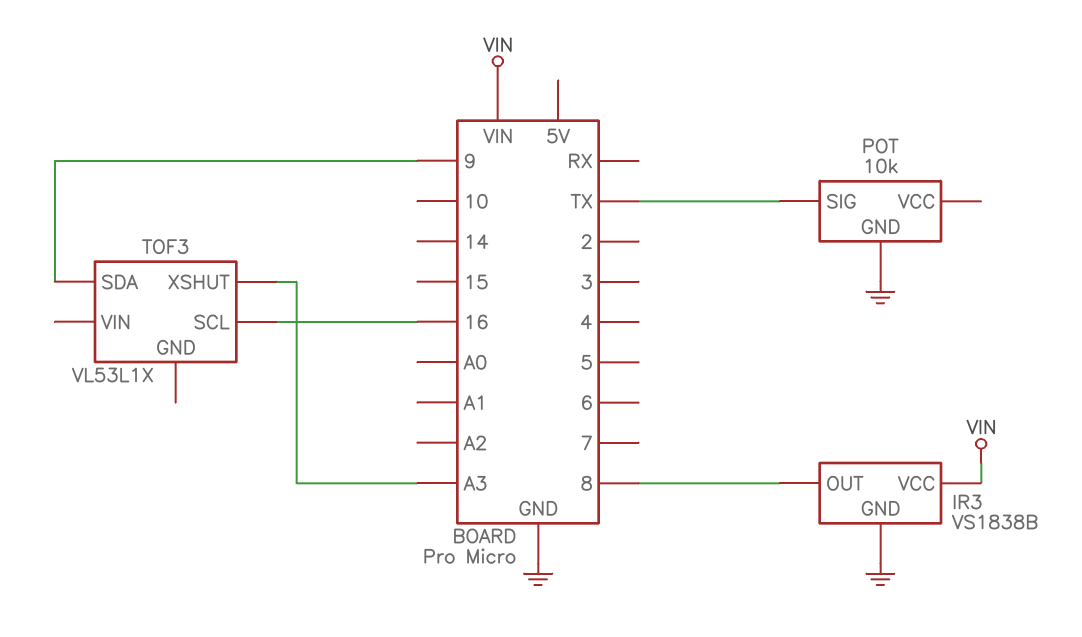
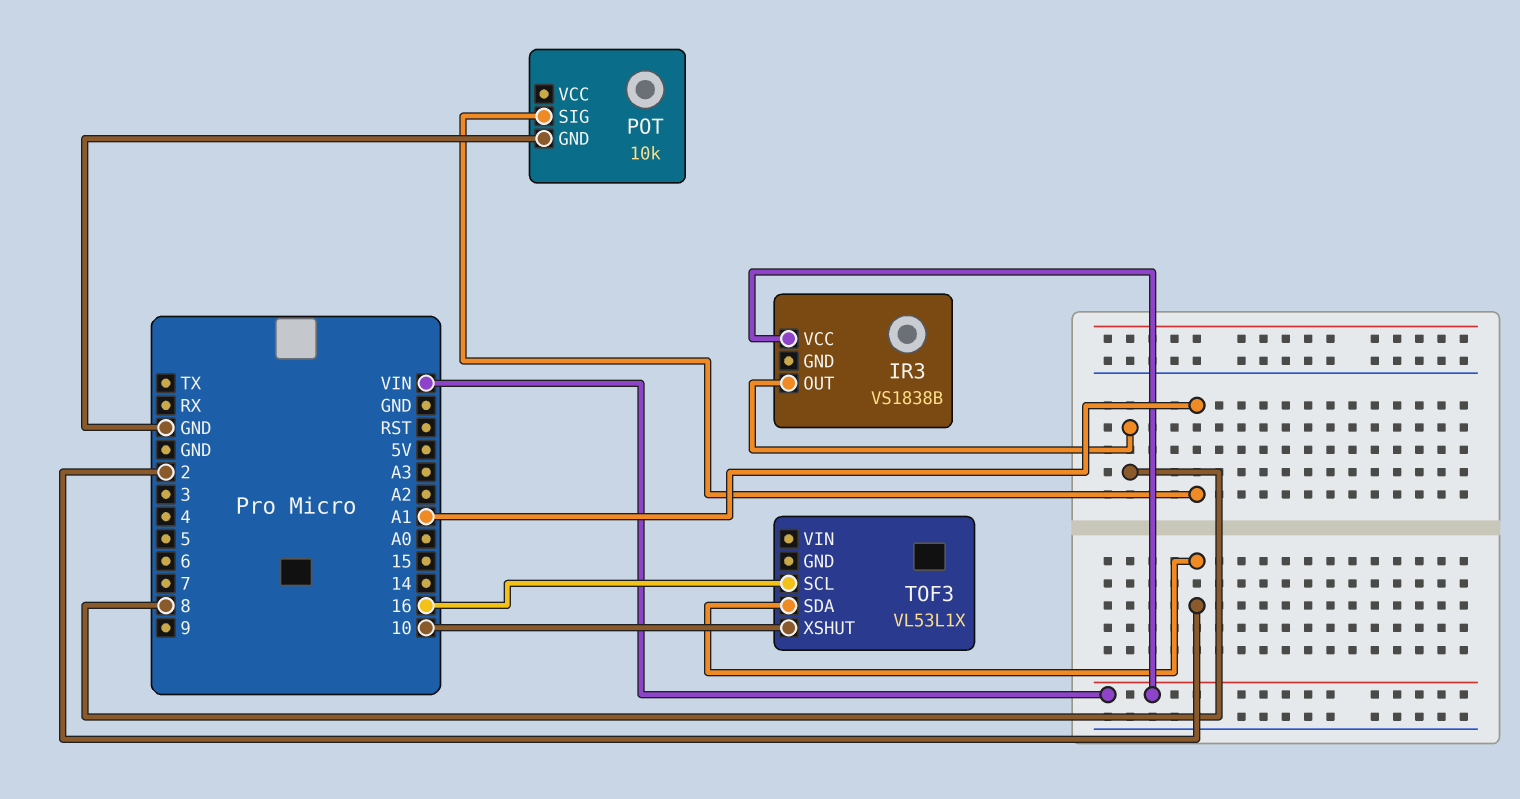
IR3 pin GND: GND -> none
POT pin SIG: TX -> A1
TOF3 pin SDA: 9 -> 2
TOF3 pin XSHUT: A3 -> 10

